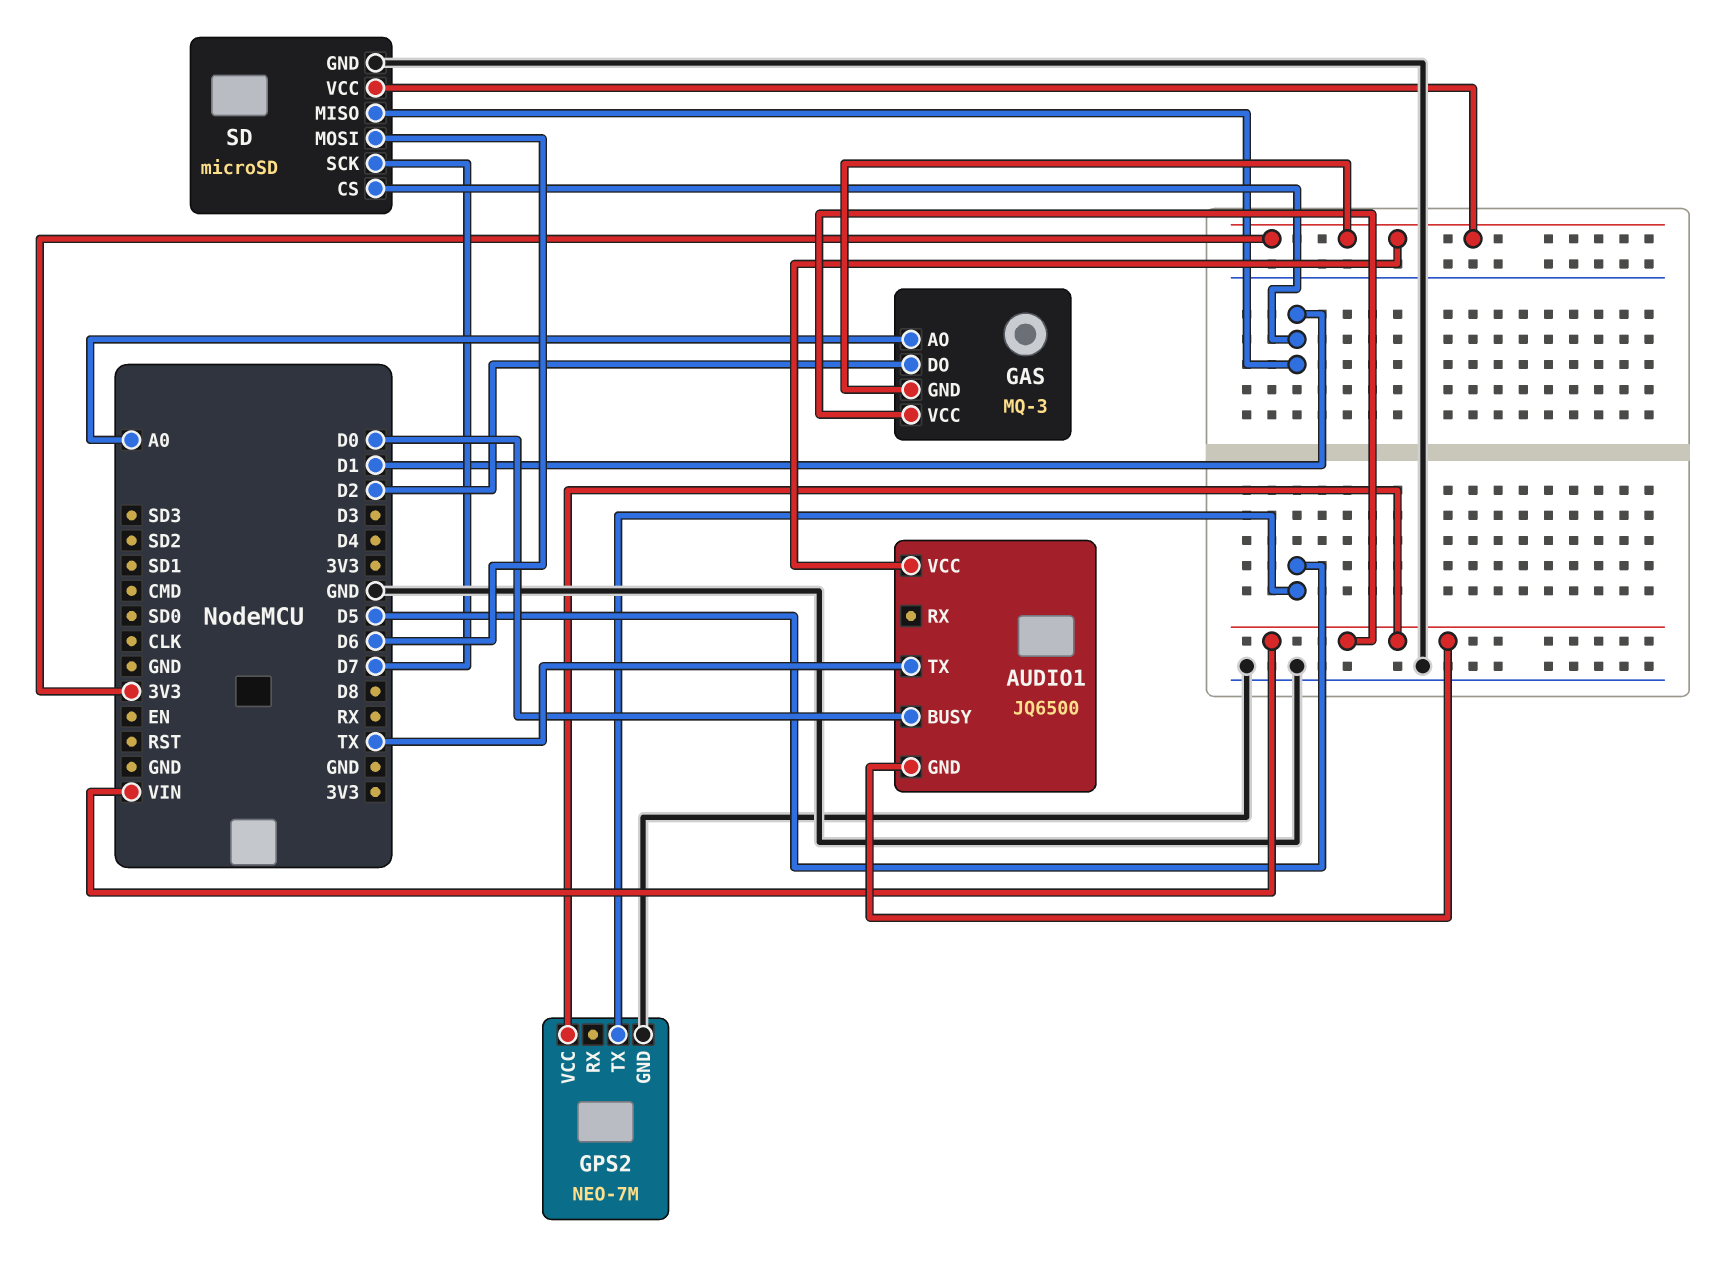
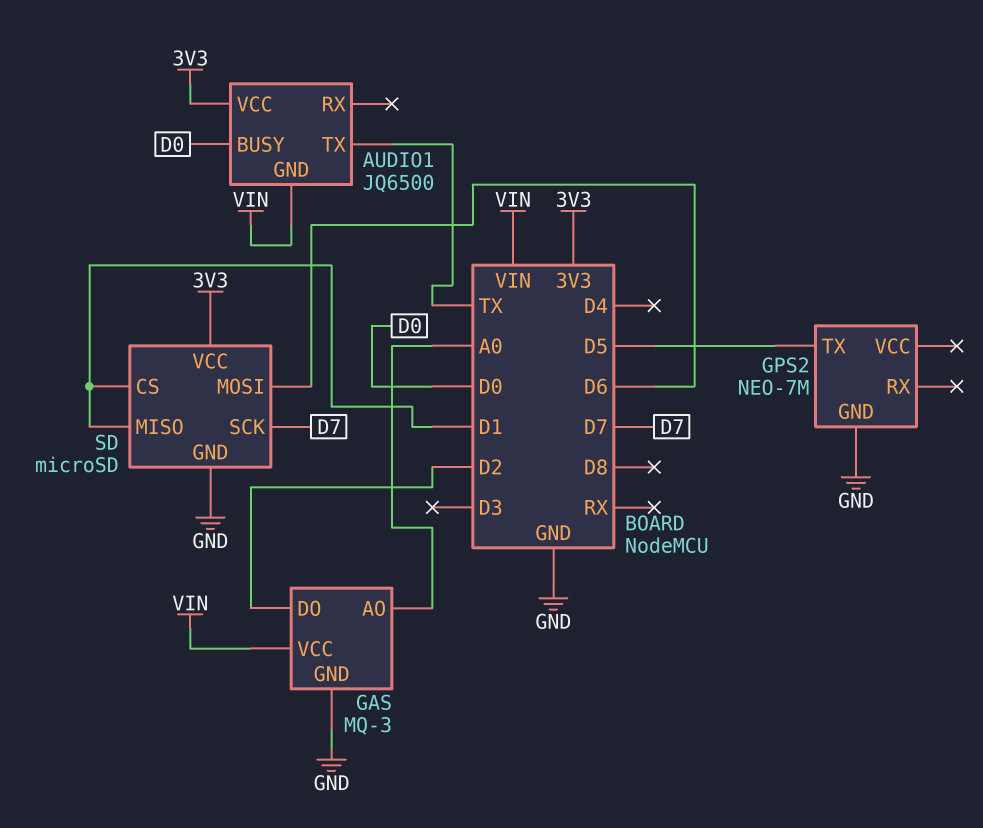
GAS pin GND: 3V3 -> GND
GPS2 pin VCC: VIN -> none

